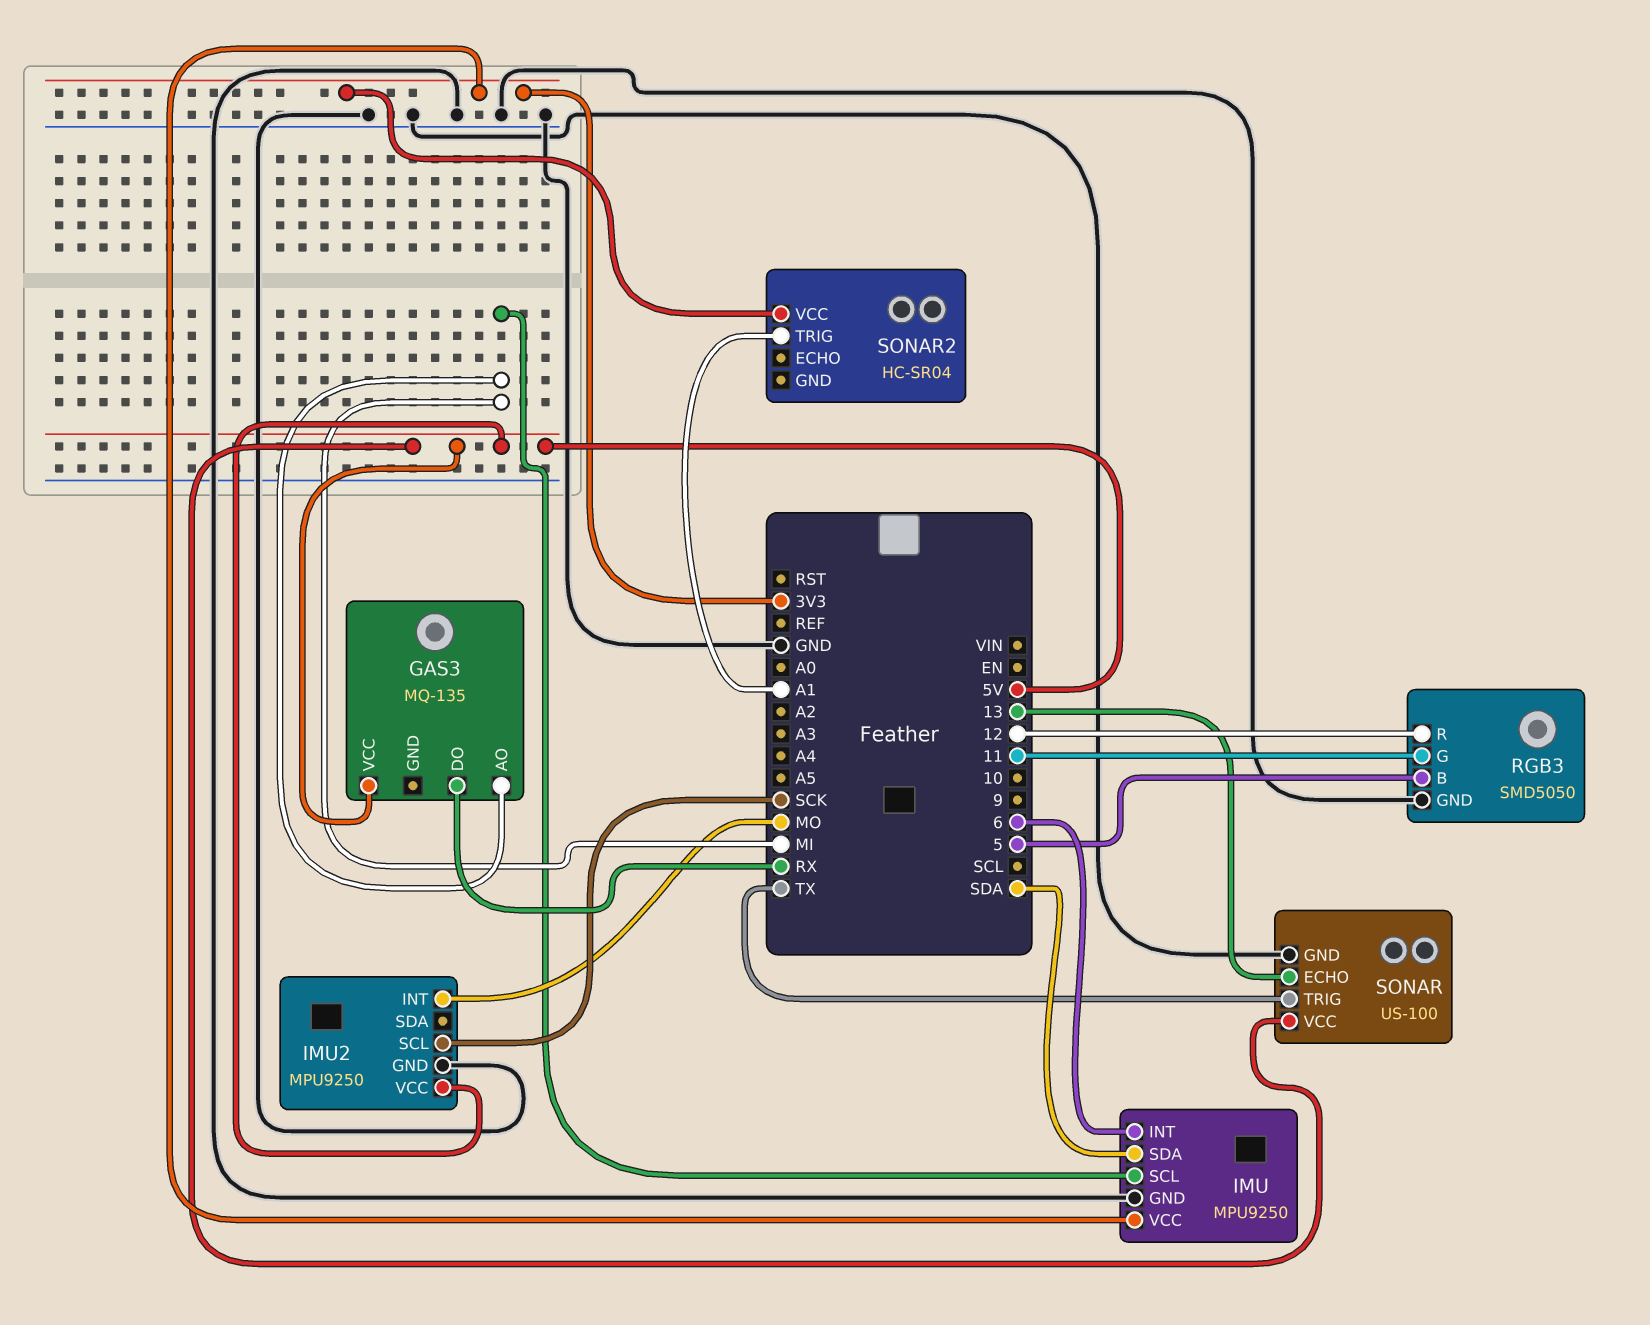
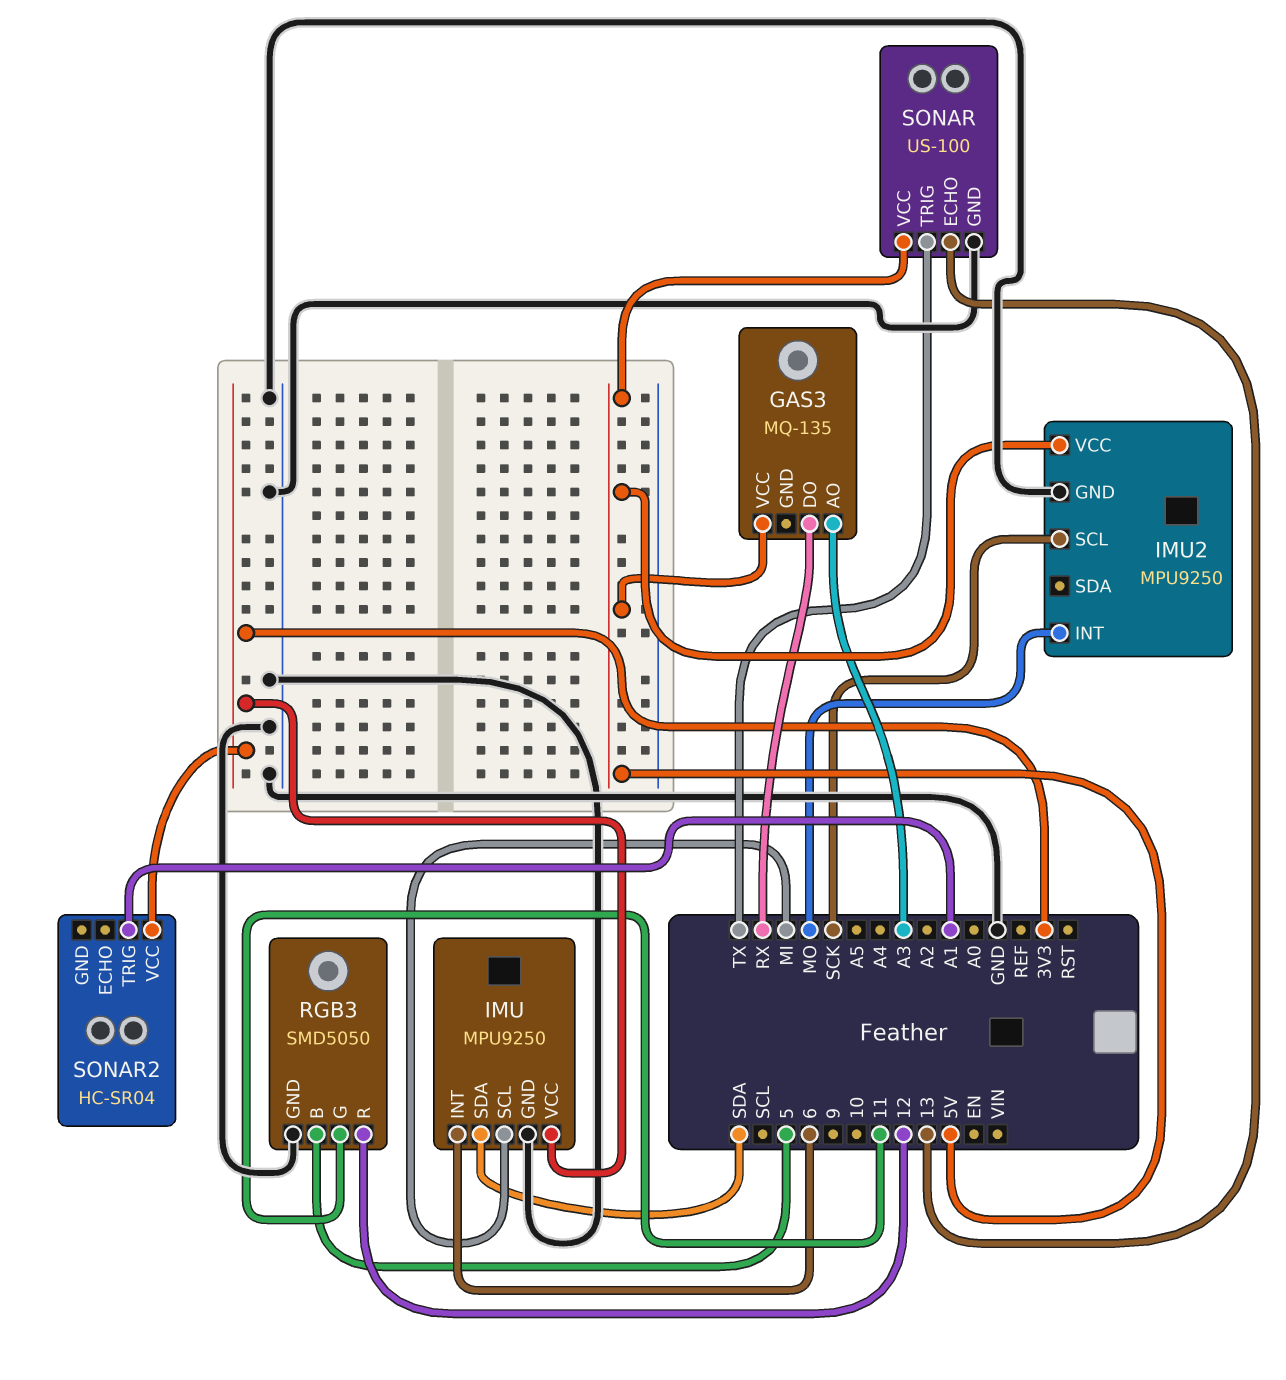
GAS3 pin AO: MI -> A3

